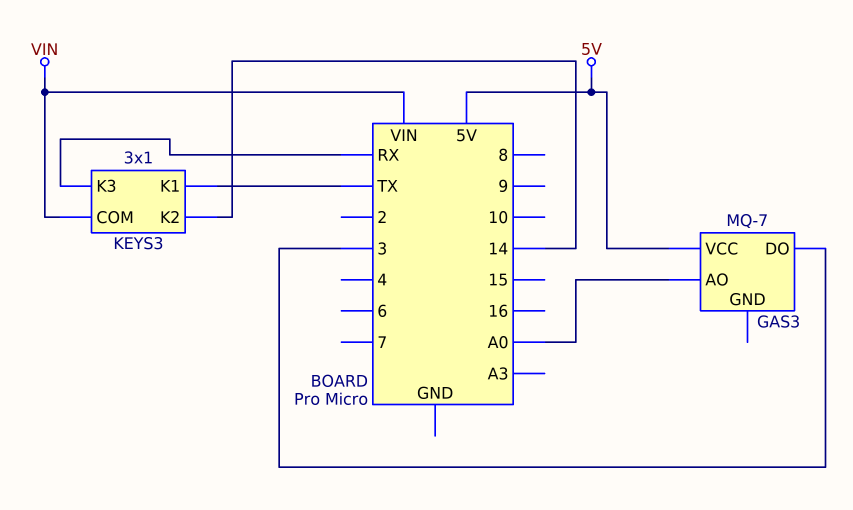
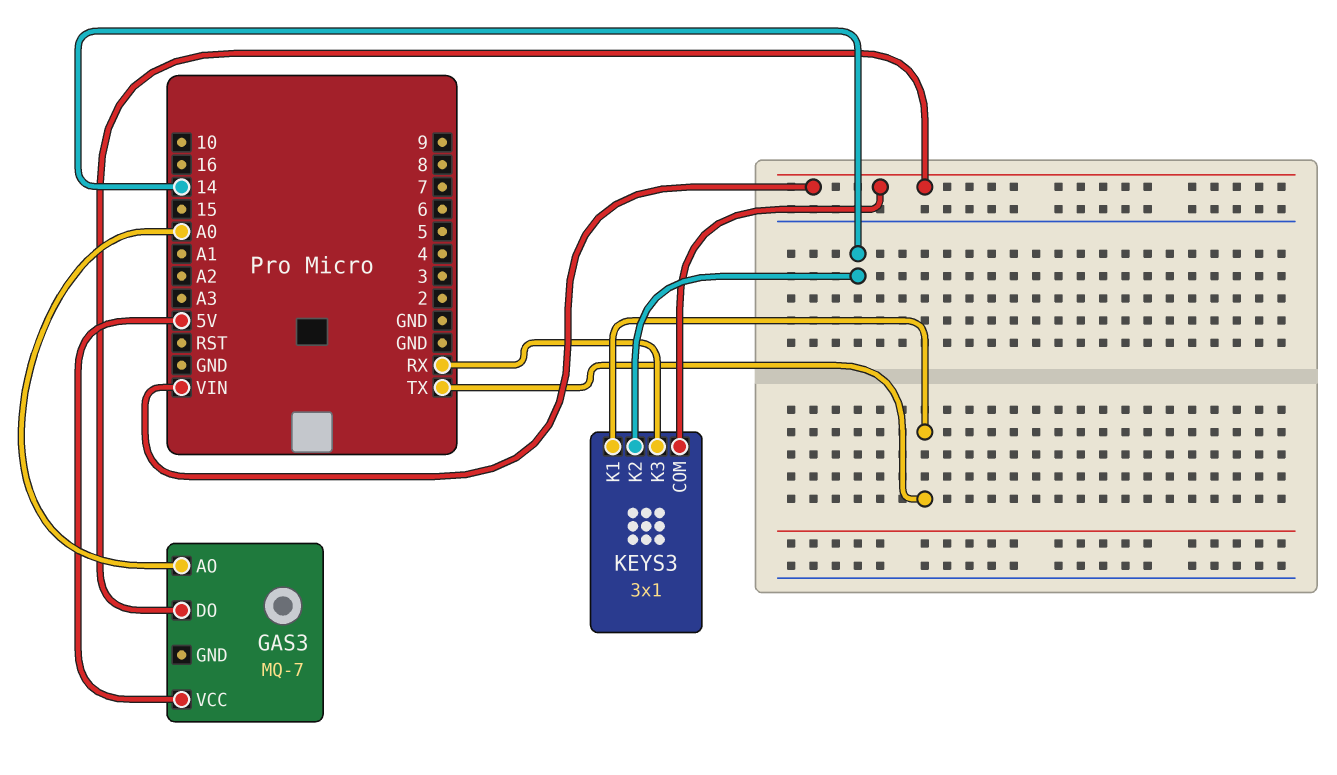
GAS3 pin DO: 3 -> VIN

